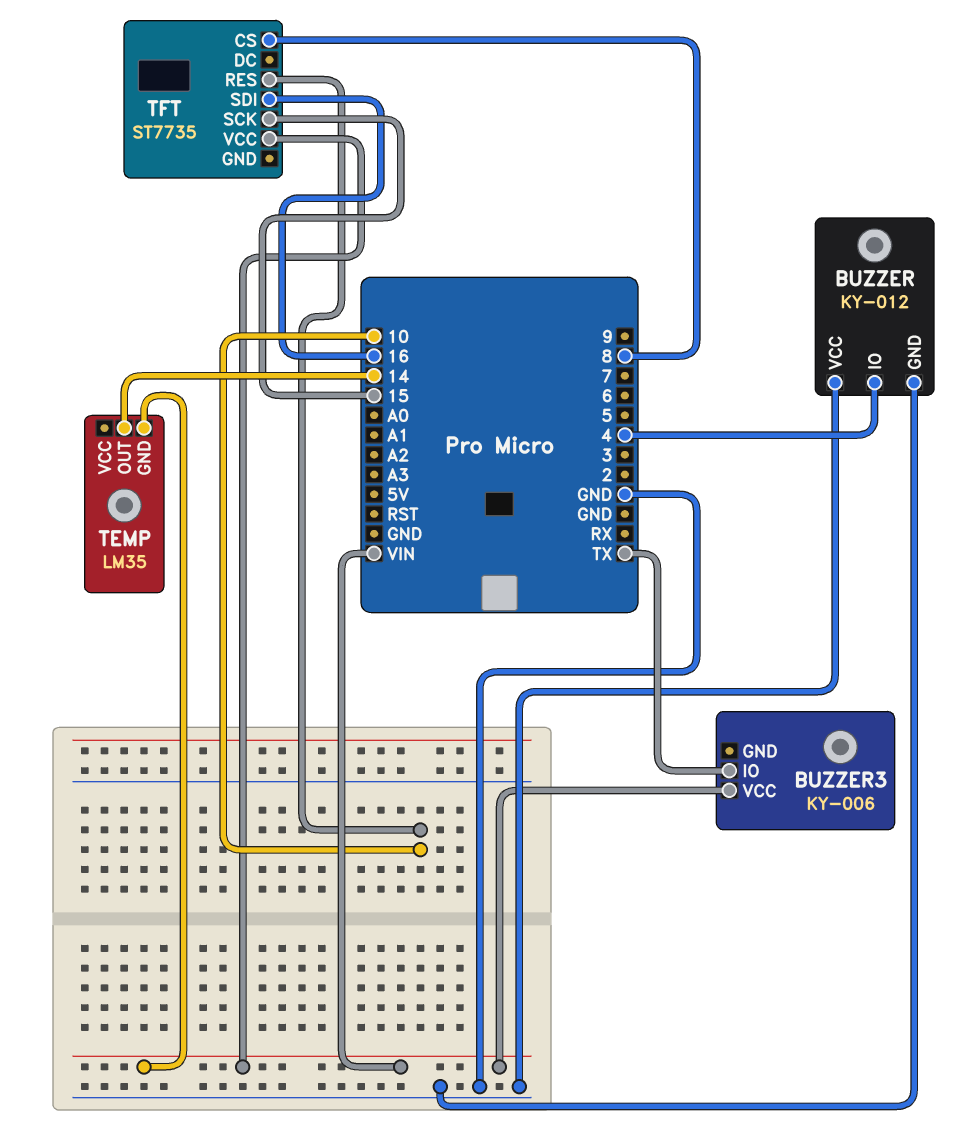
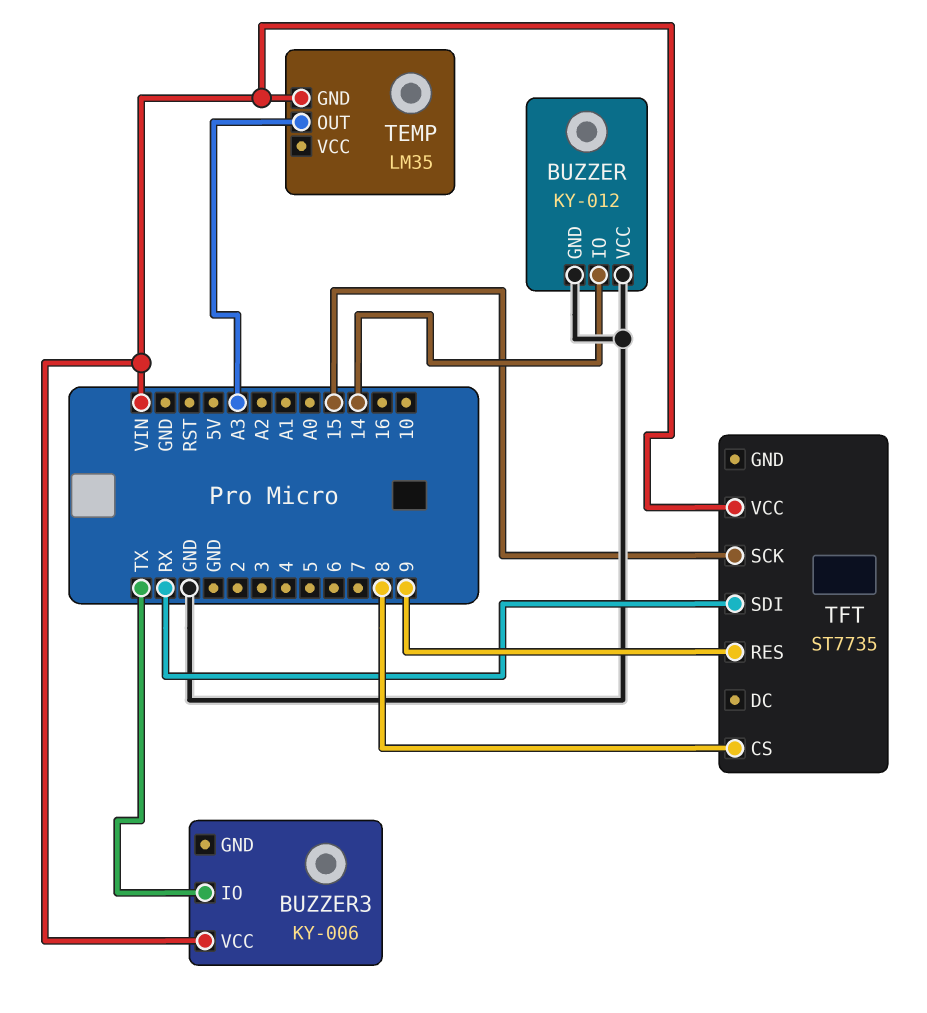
BUZZER pin IO: 4 -> 14
TEMP pin OUT: 14 -> A3
TFT pin RES: 10 -> 9
TFT pin SDI: 16 -> RX

